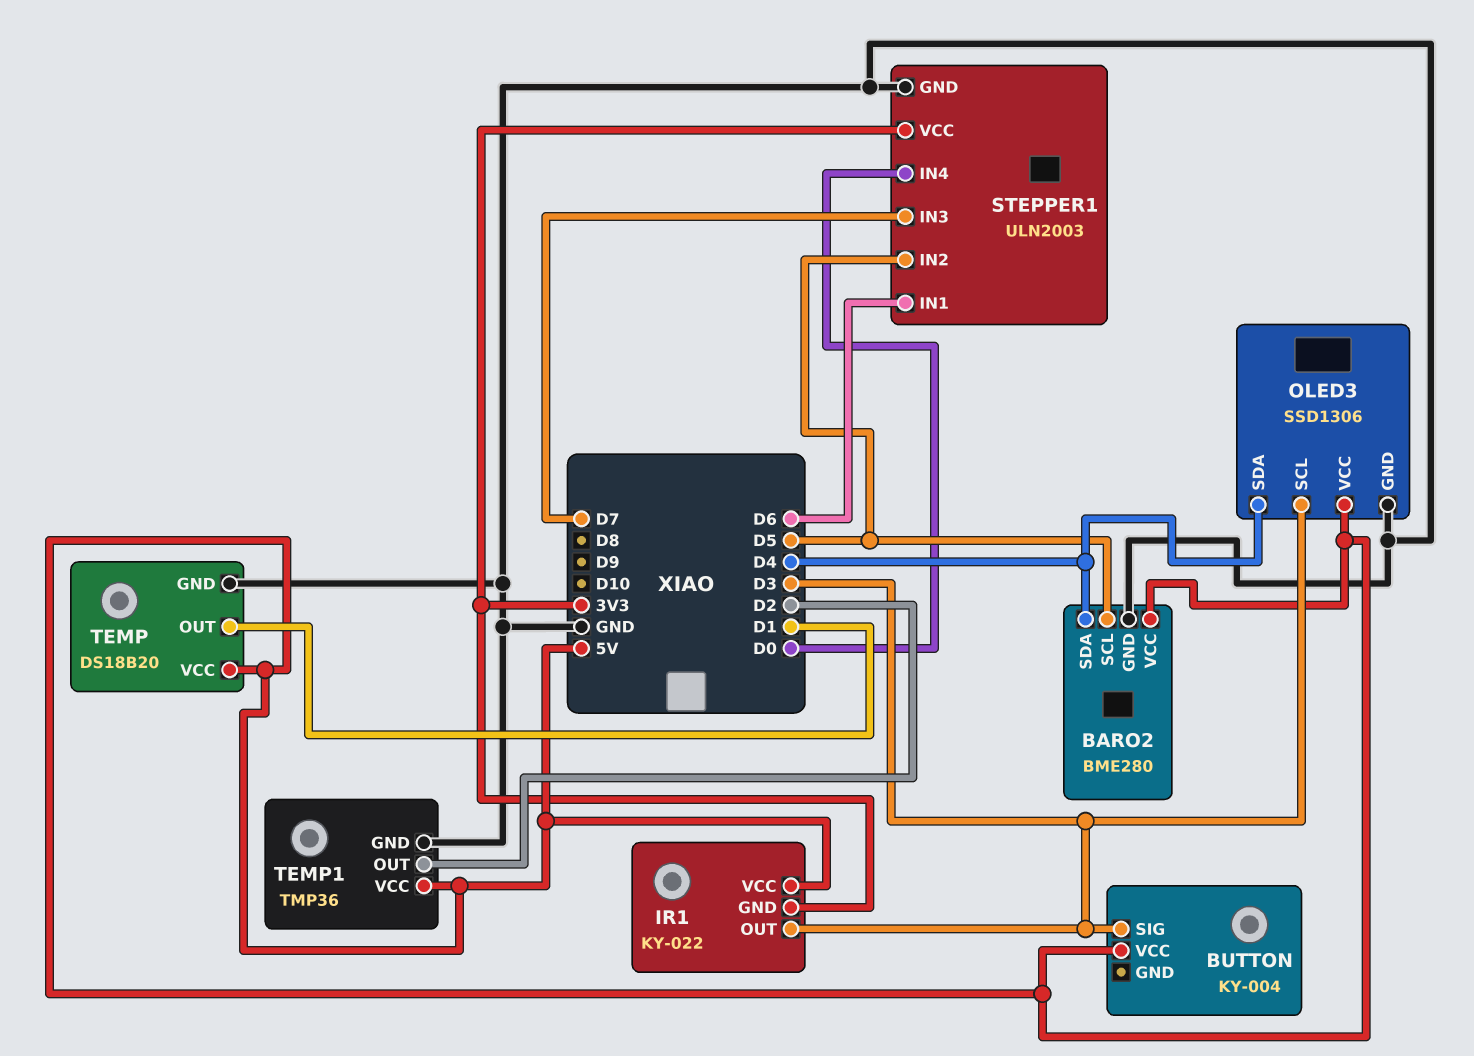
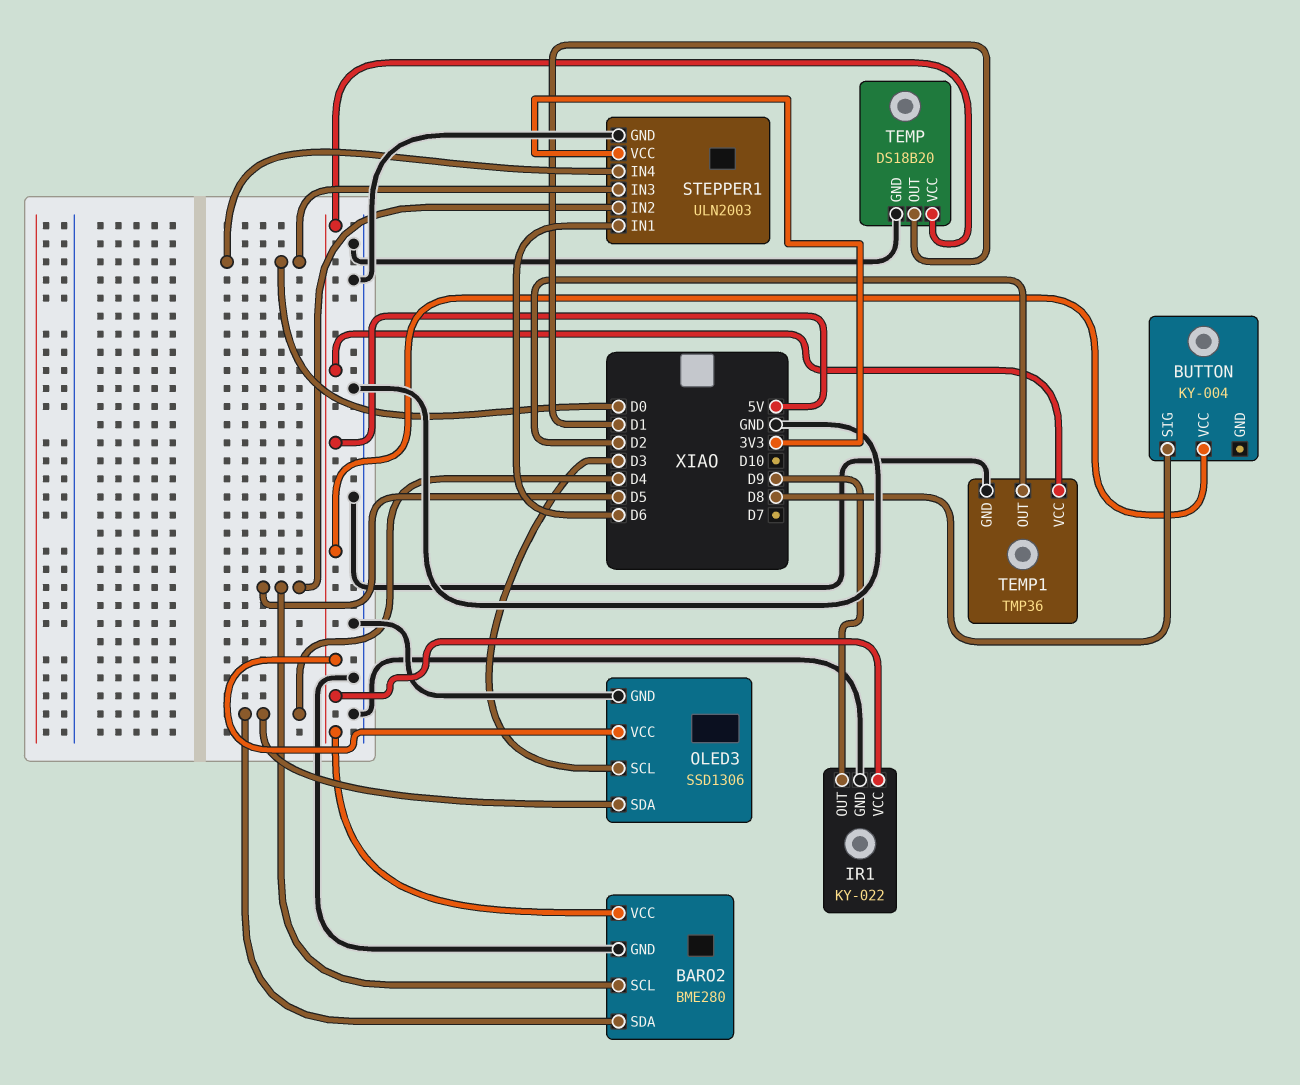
BUTTON pin SIG: D3 -> D8
IR1 pin GND: 3V3 -> GND
IR1 pin OUT: D3 -> D9
STEPPER1 pin IN3: D7 -> D0

